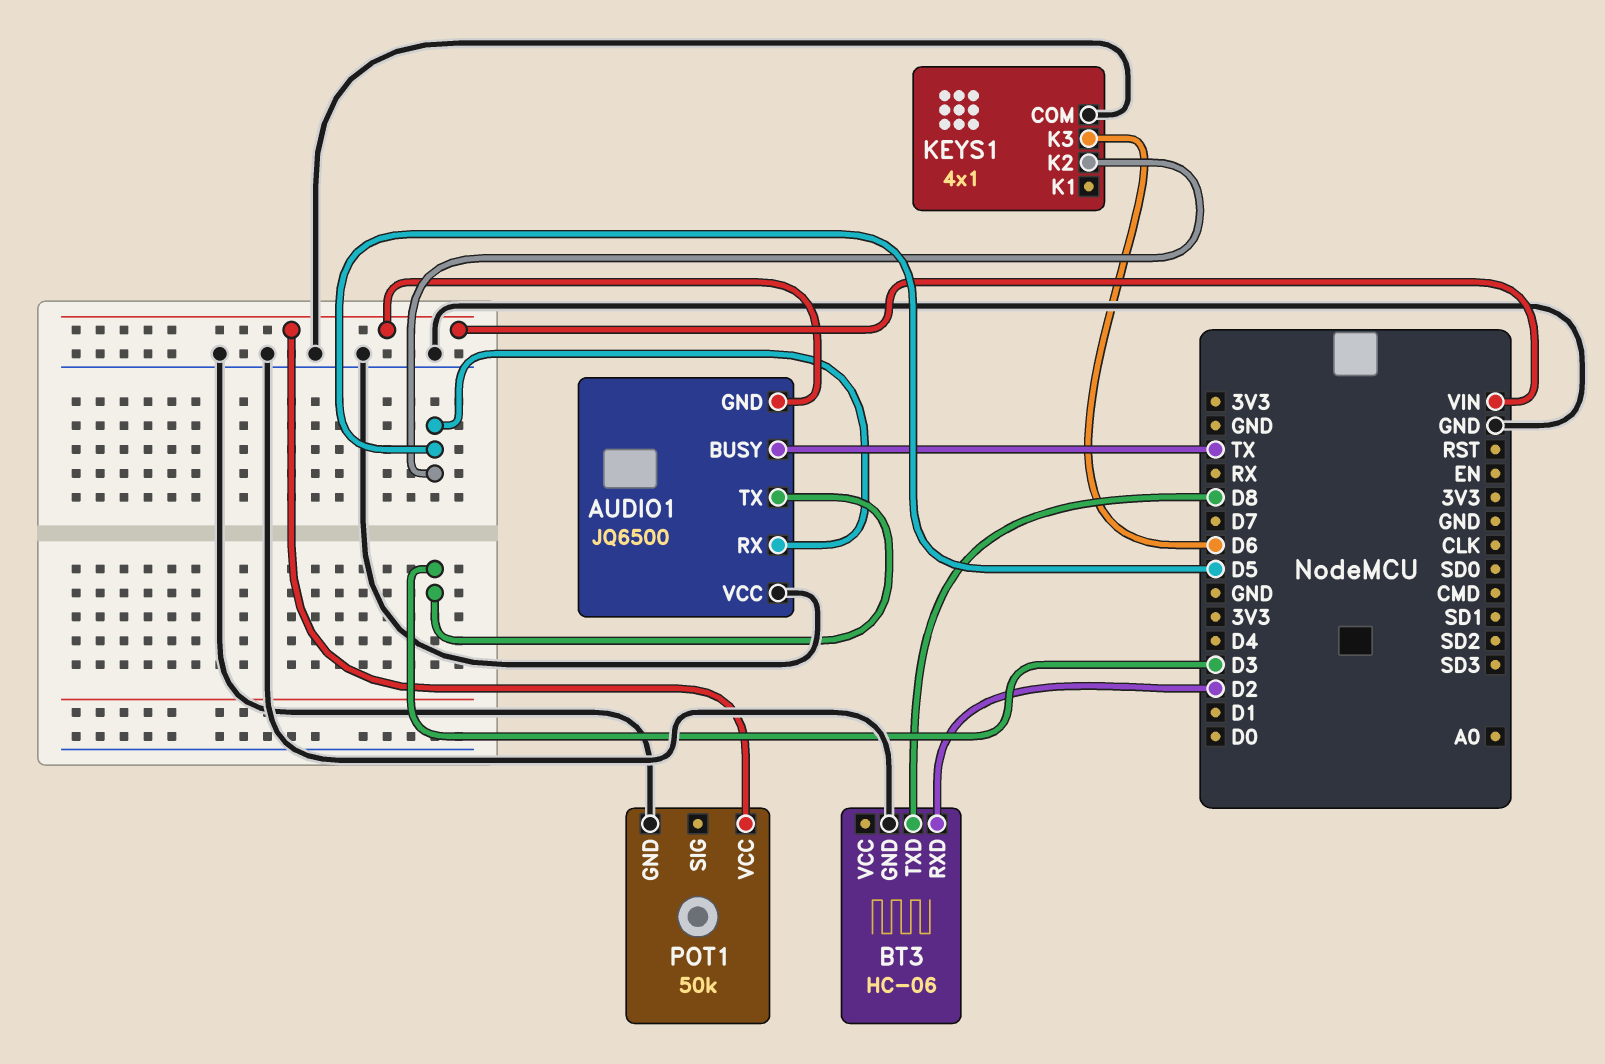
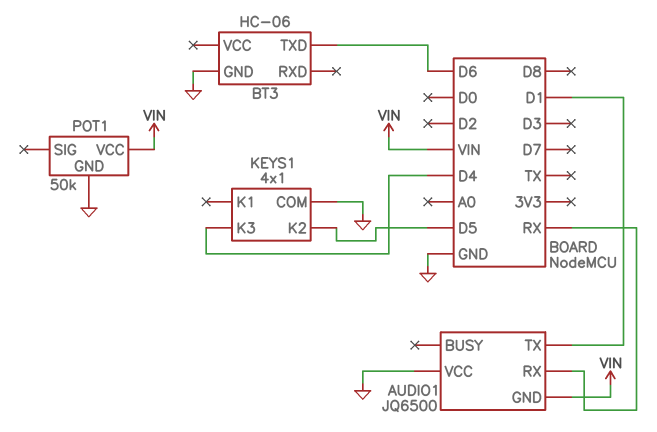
AUDIO1 pin BUSY: TX -> none
AUDIO1 pin RX: D5 -> RX
AUDIO1 pin TX: D3 -> D1
BT3 pin RXD: D2 -> none
BT3 pin TXD: D8 -> D6
KEYS1 pin K3: D6 -> D4

